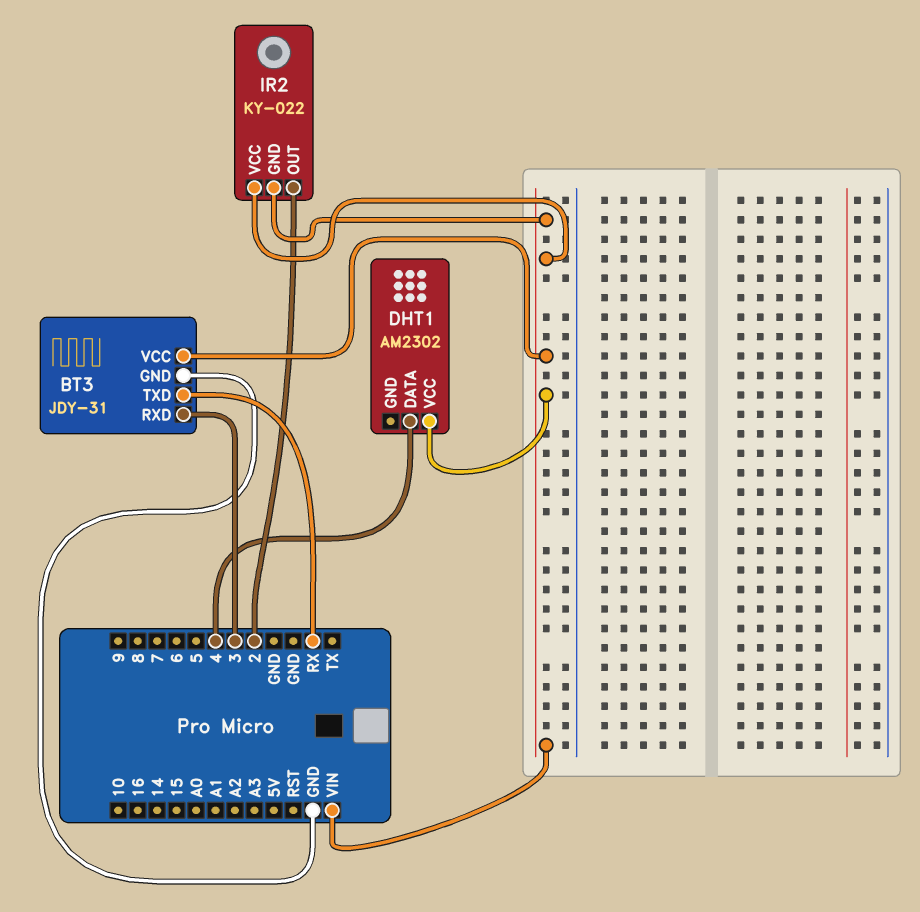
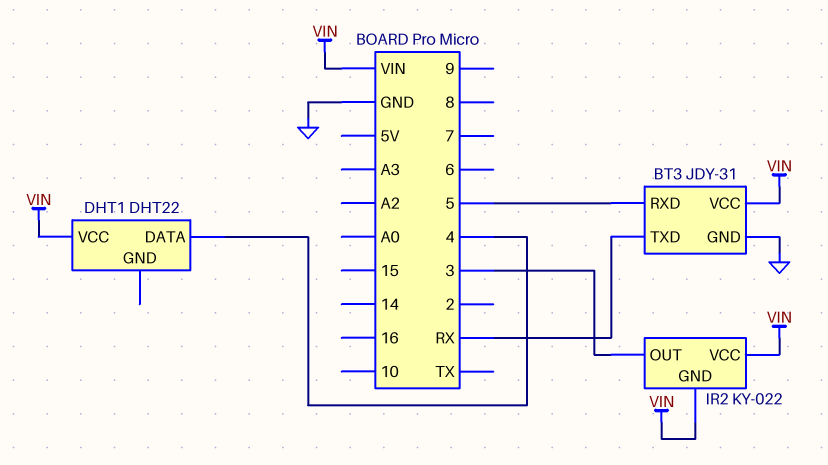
BT3 pin RXD: 3 -> 5
DHT1: AM2302 -> DHT22
IR2 pin OUT: 2 -> 3

